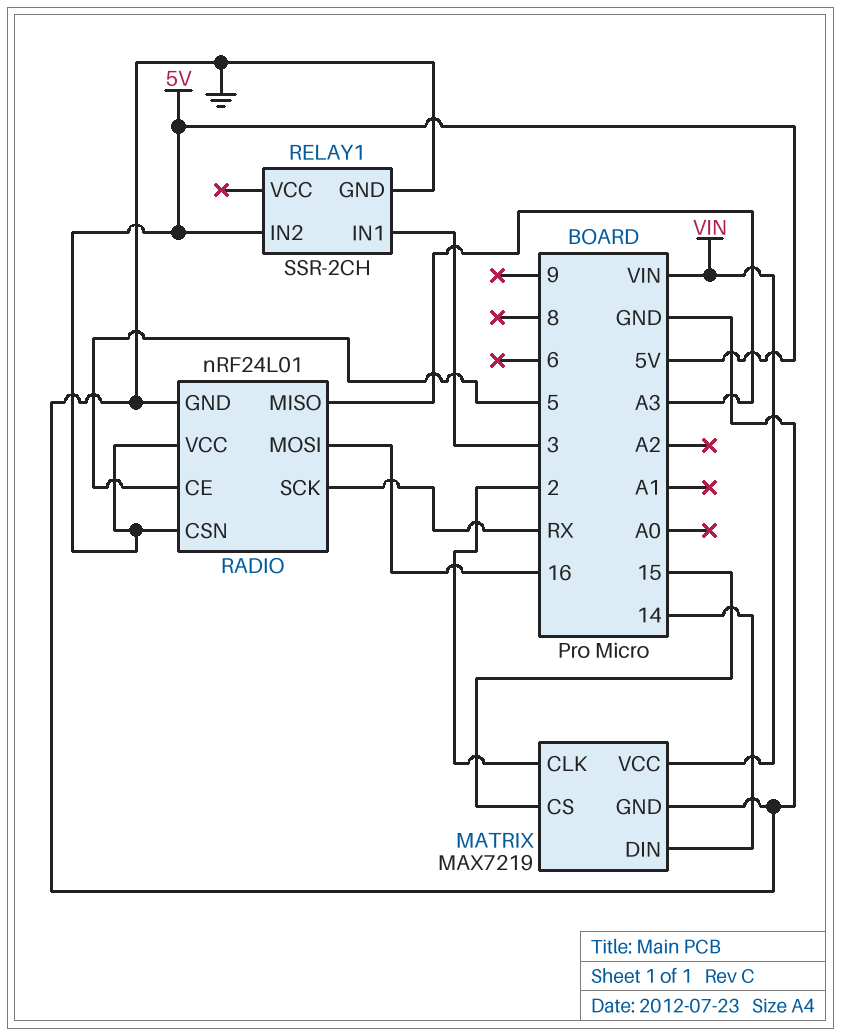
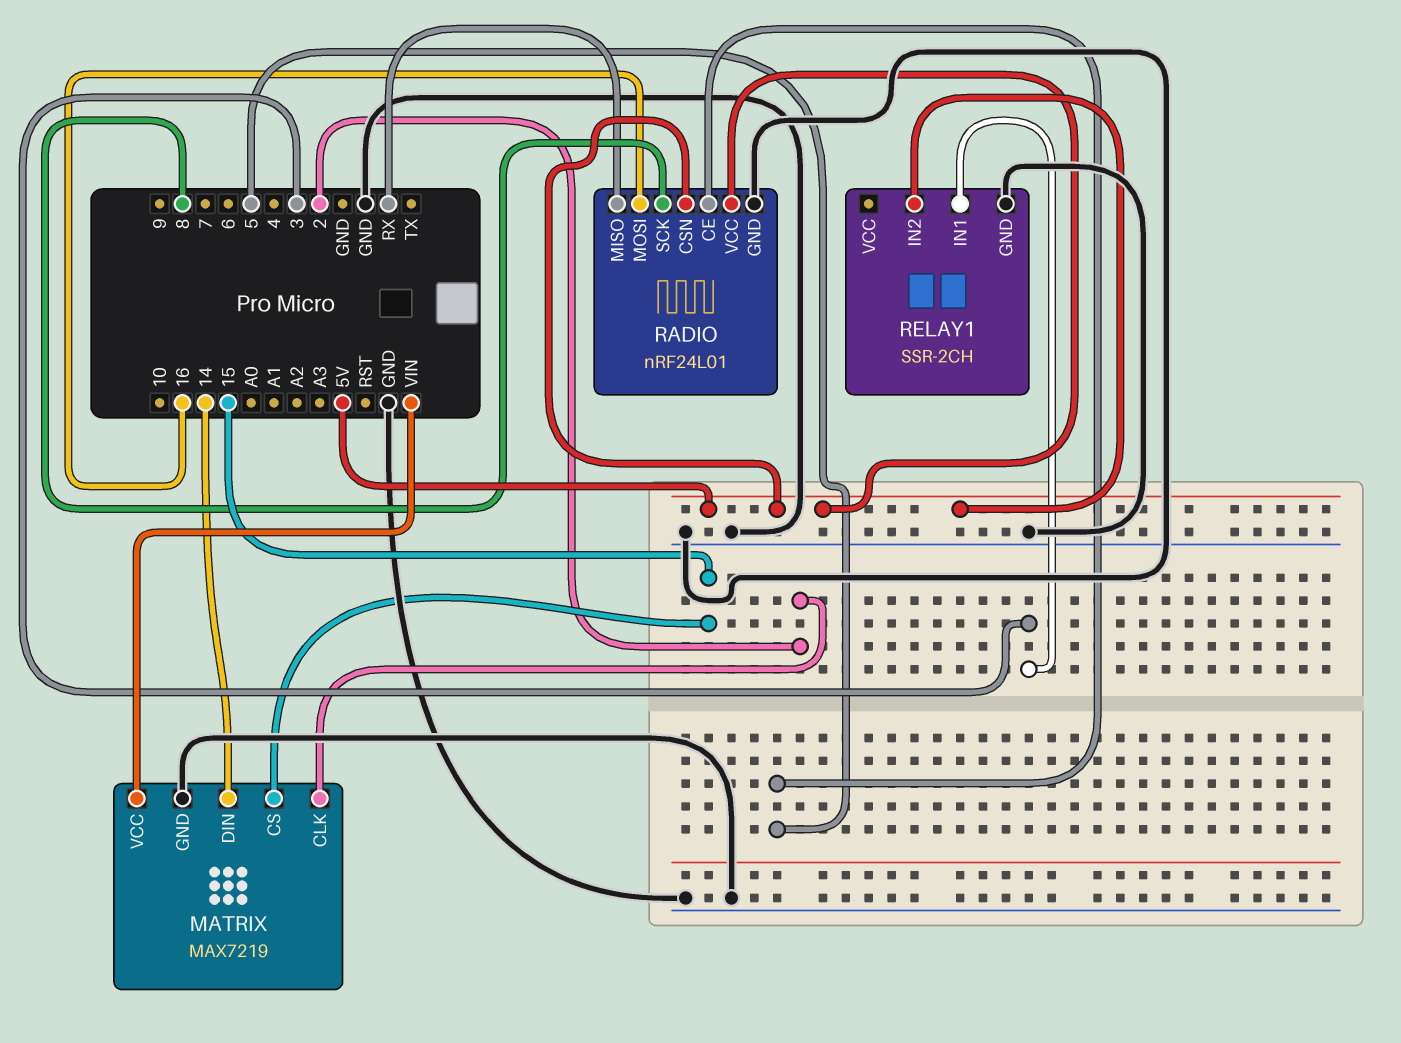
RADIO pin MISO: A3 -> RX
RADIO pin SCK: RX -> 8

